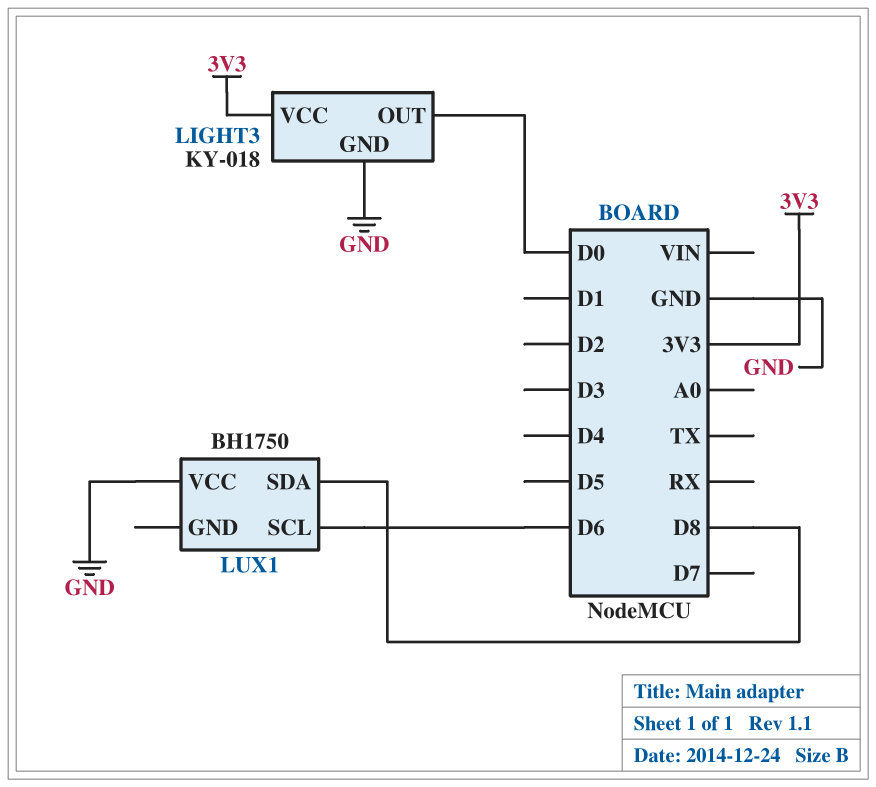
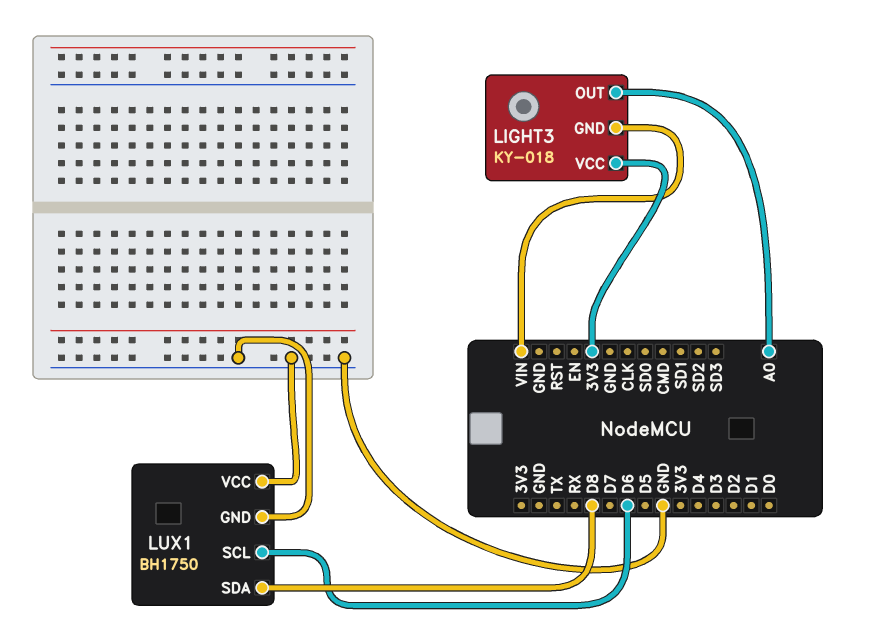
LIGHT3 pin GND: GND -> VIN
LIGHT3 pin OUT: D0 -> A0
LUX1 pin GND: none -> GND

